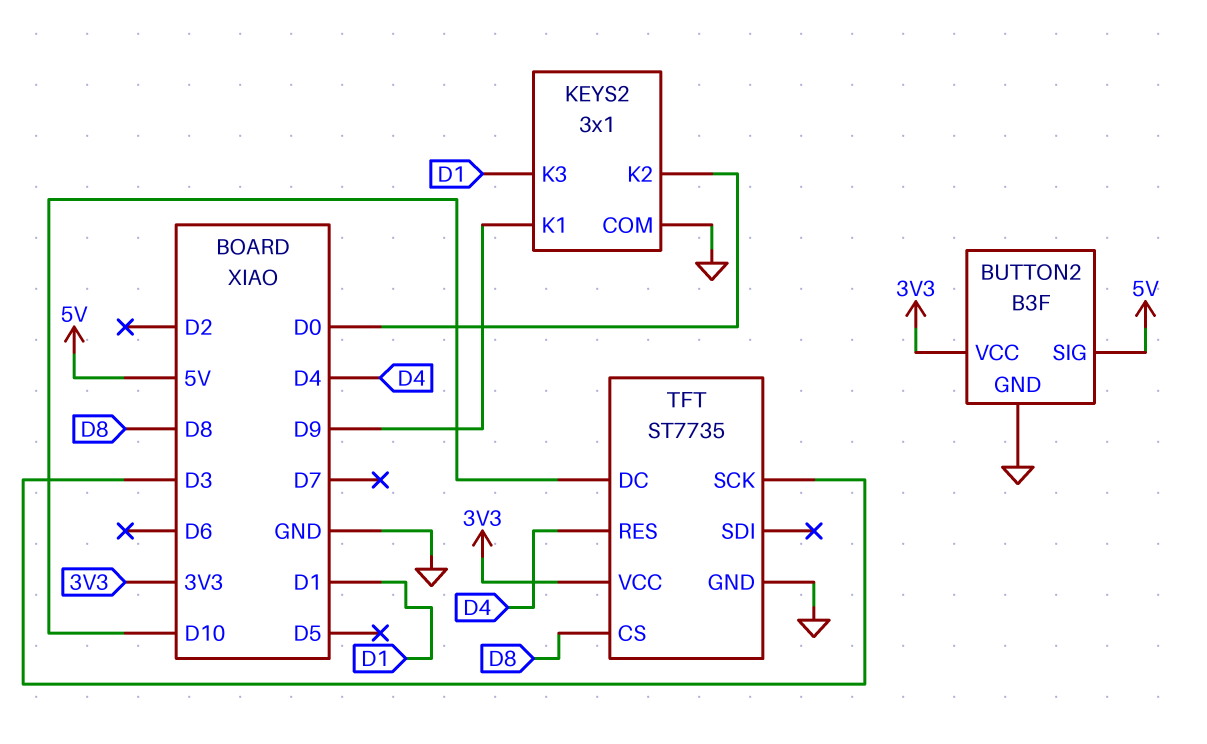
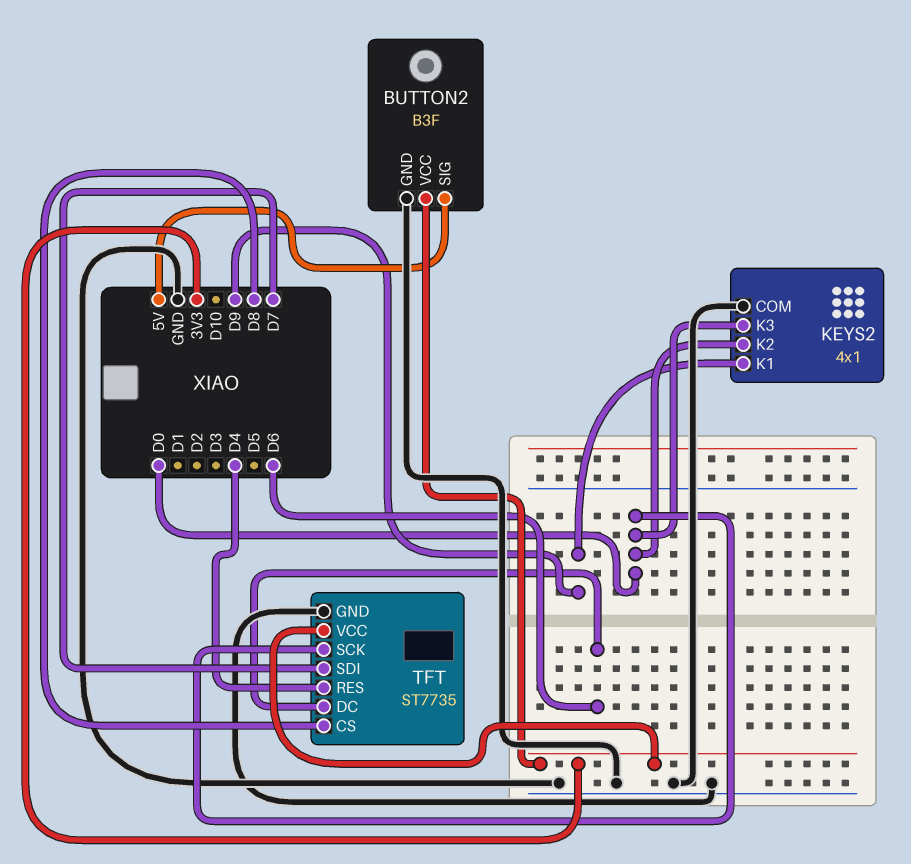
KEYS2: 3x1 -> 4x1
KEYS2 pin K3: D1 -> D0
TFT pin DC: D10 -> D6
TFT pin SCK: D3 -> D0
TFT pin SDI: none -> D7

